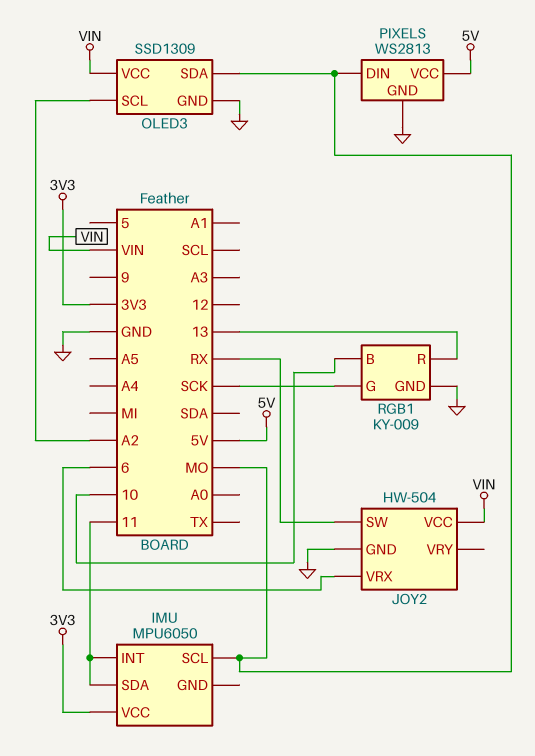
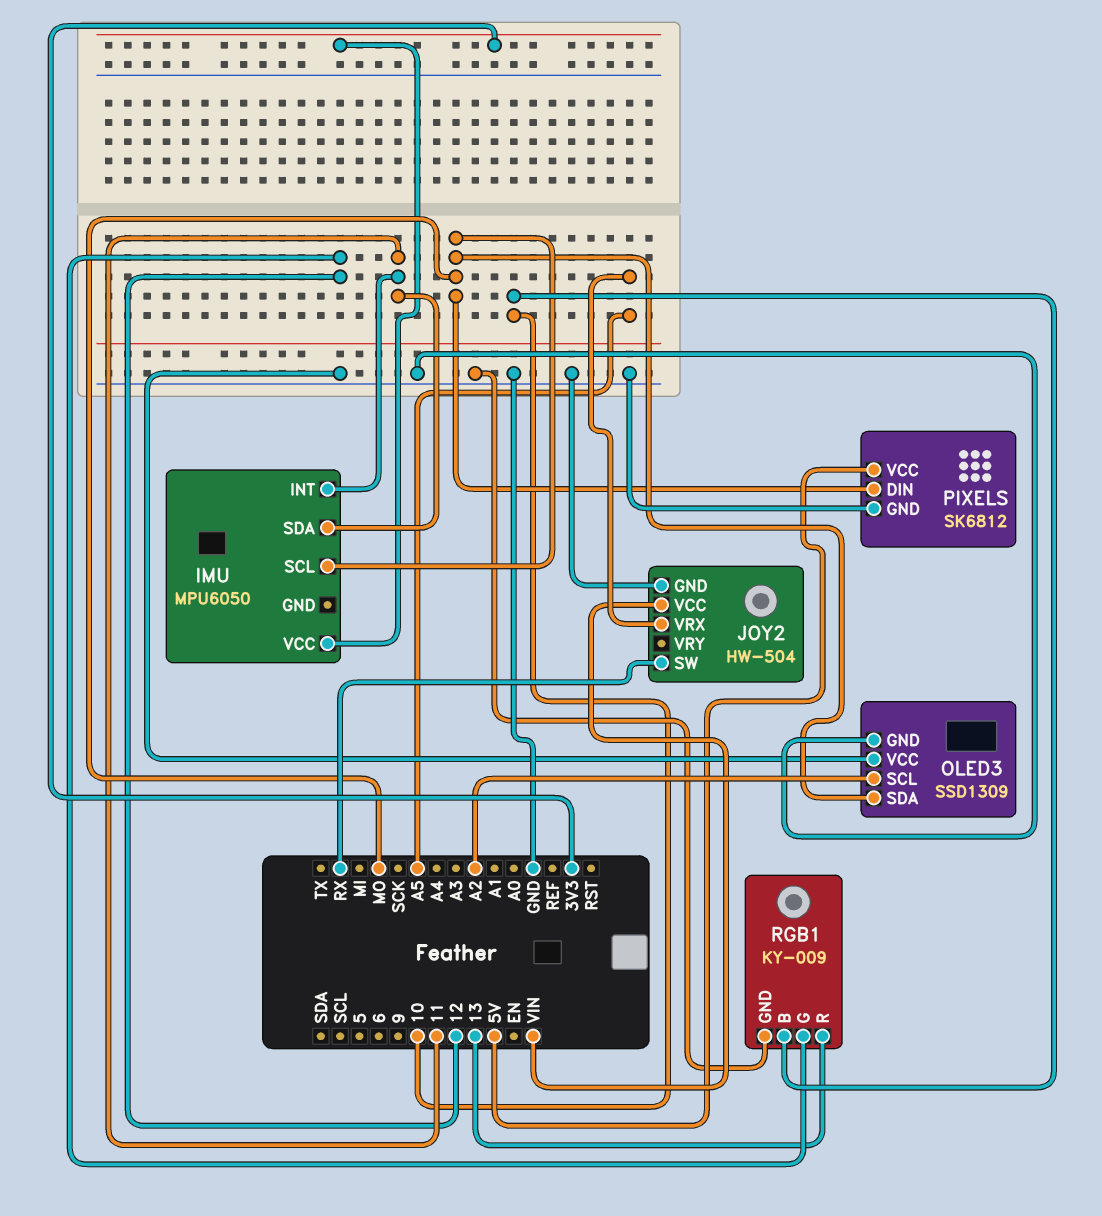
JOY2 pin VRX: 6 -> A5
OLED3 pin VCC: VIN -> GND
PIXELS: WS2813 -> SK6812
RGB1 pin G: SCK -> 12

